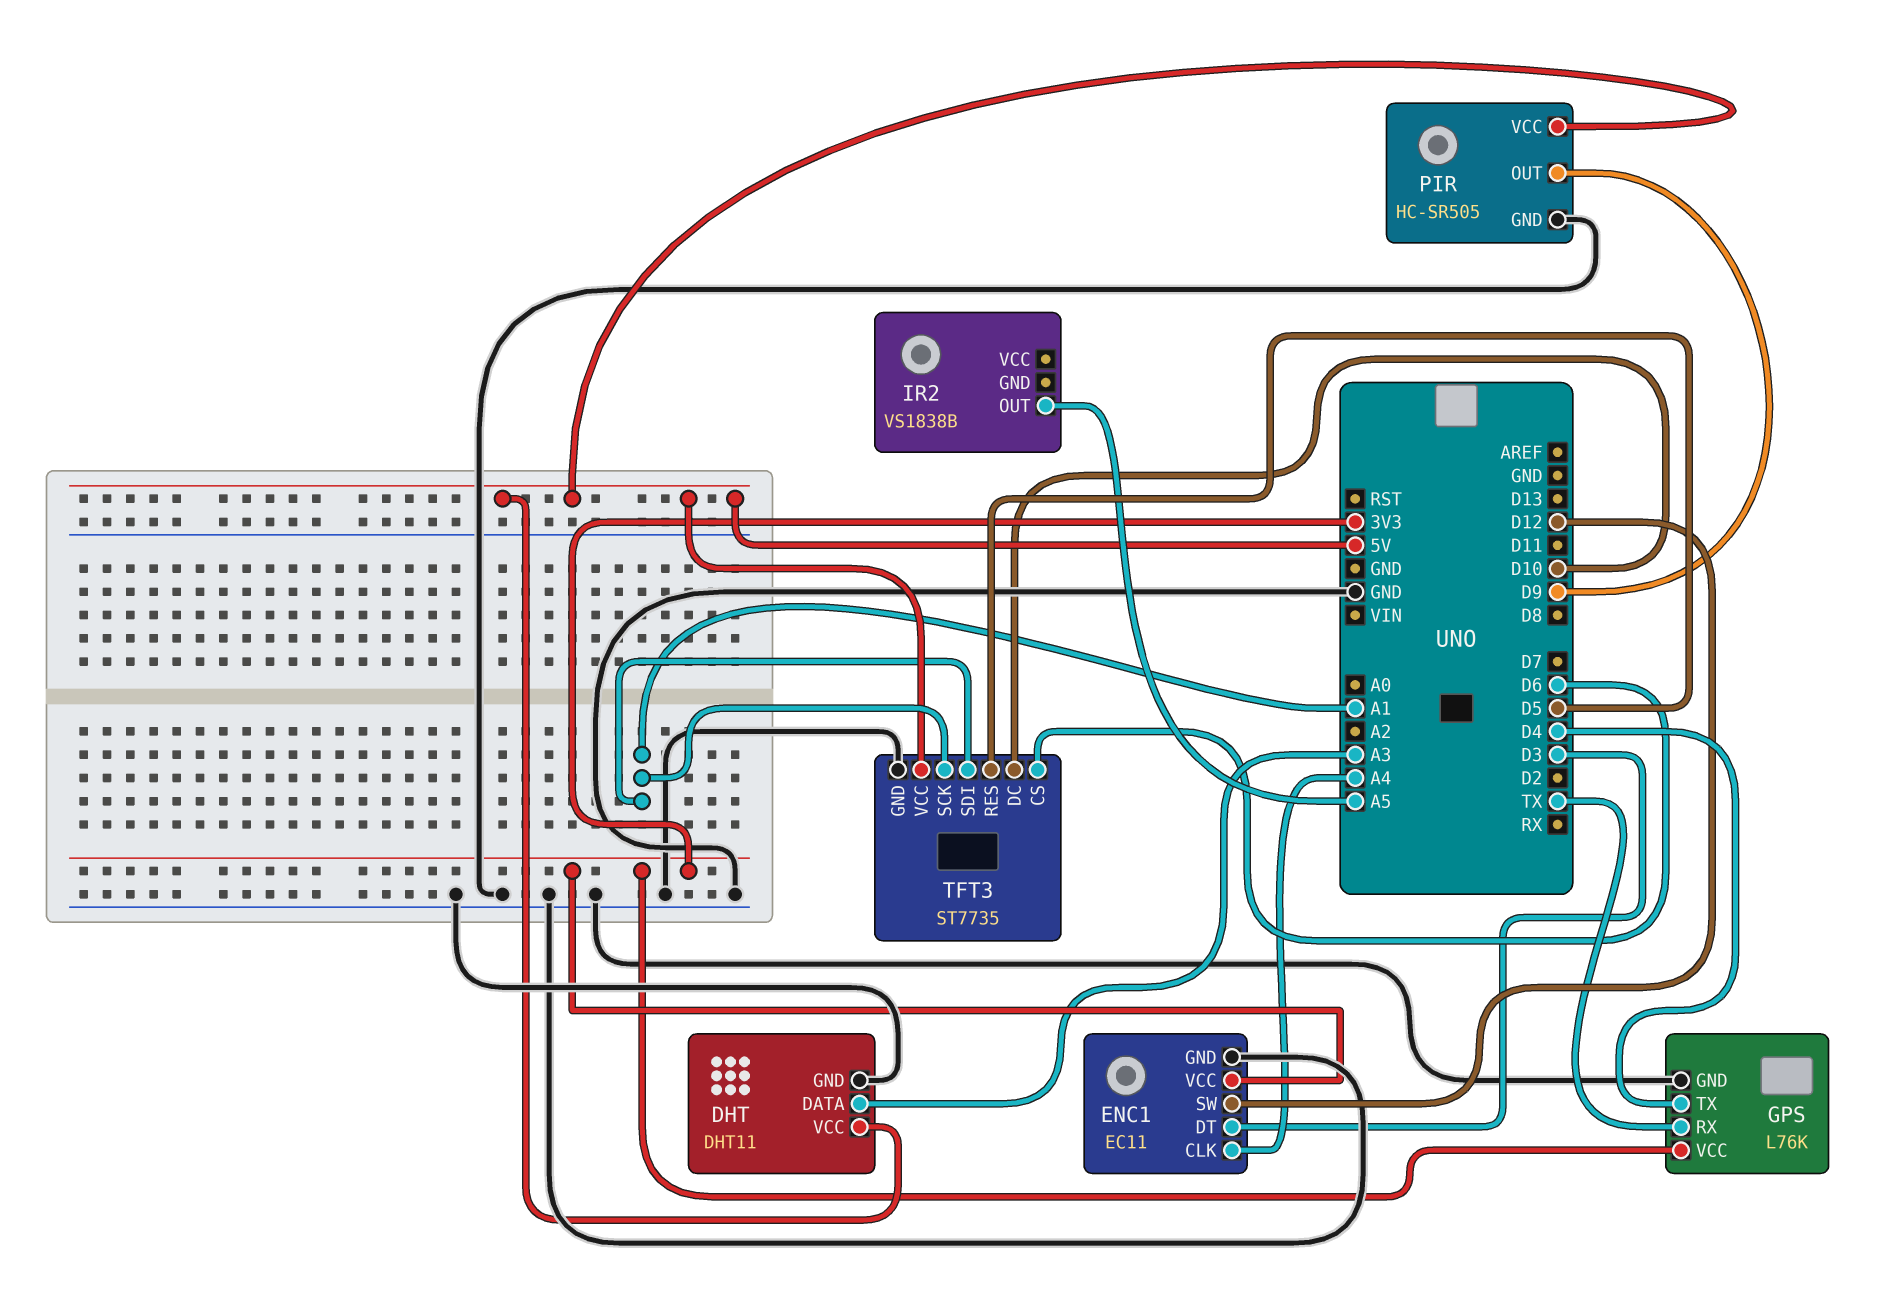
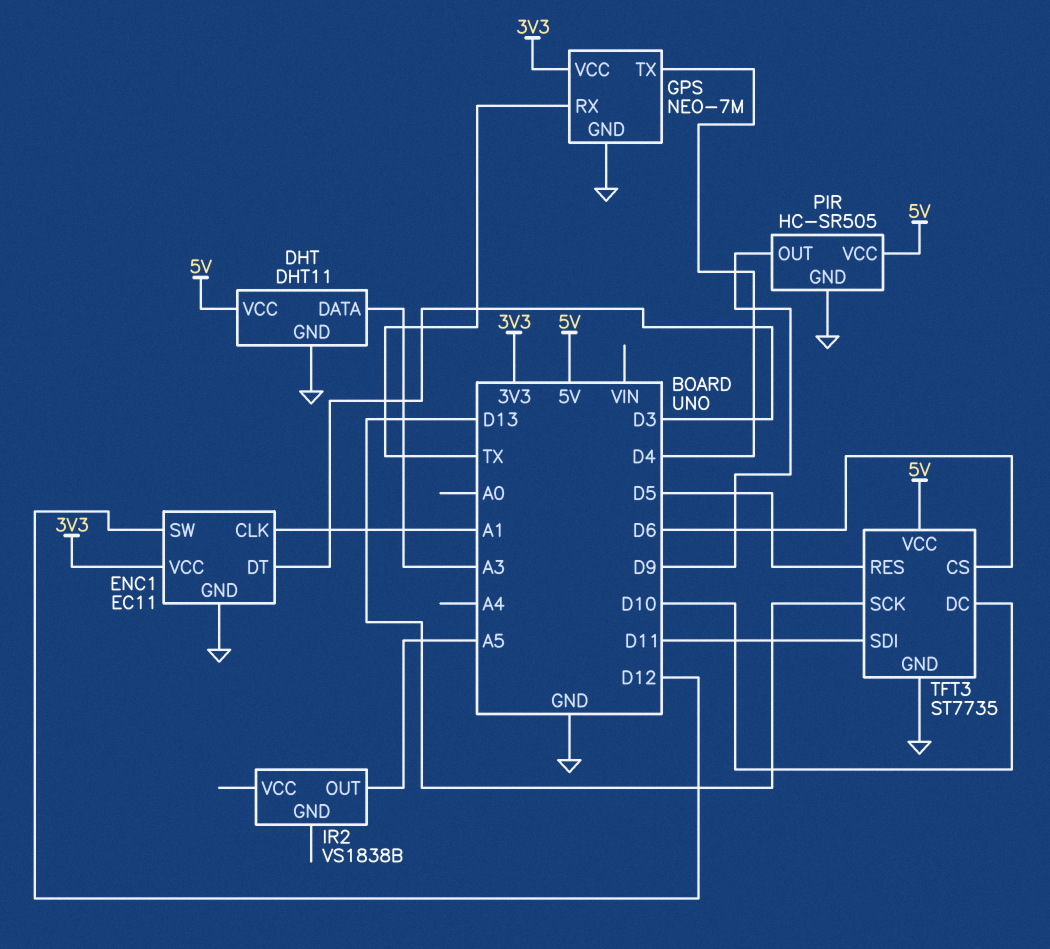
ENC1 pin CLK: A4 -> A1
GPS: L76K -> NEO-7M
TFT3 pin SCK: A1 -> D13
TFT3 pin SDI: A1 -> D11

